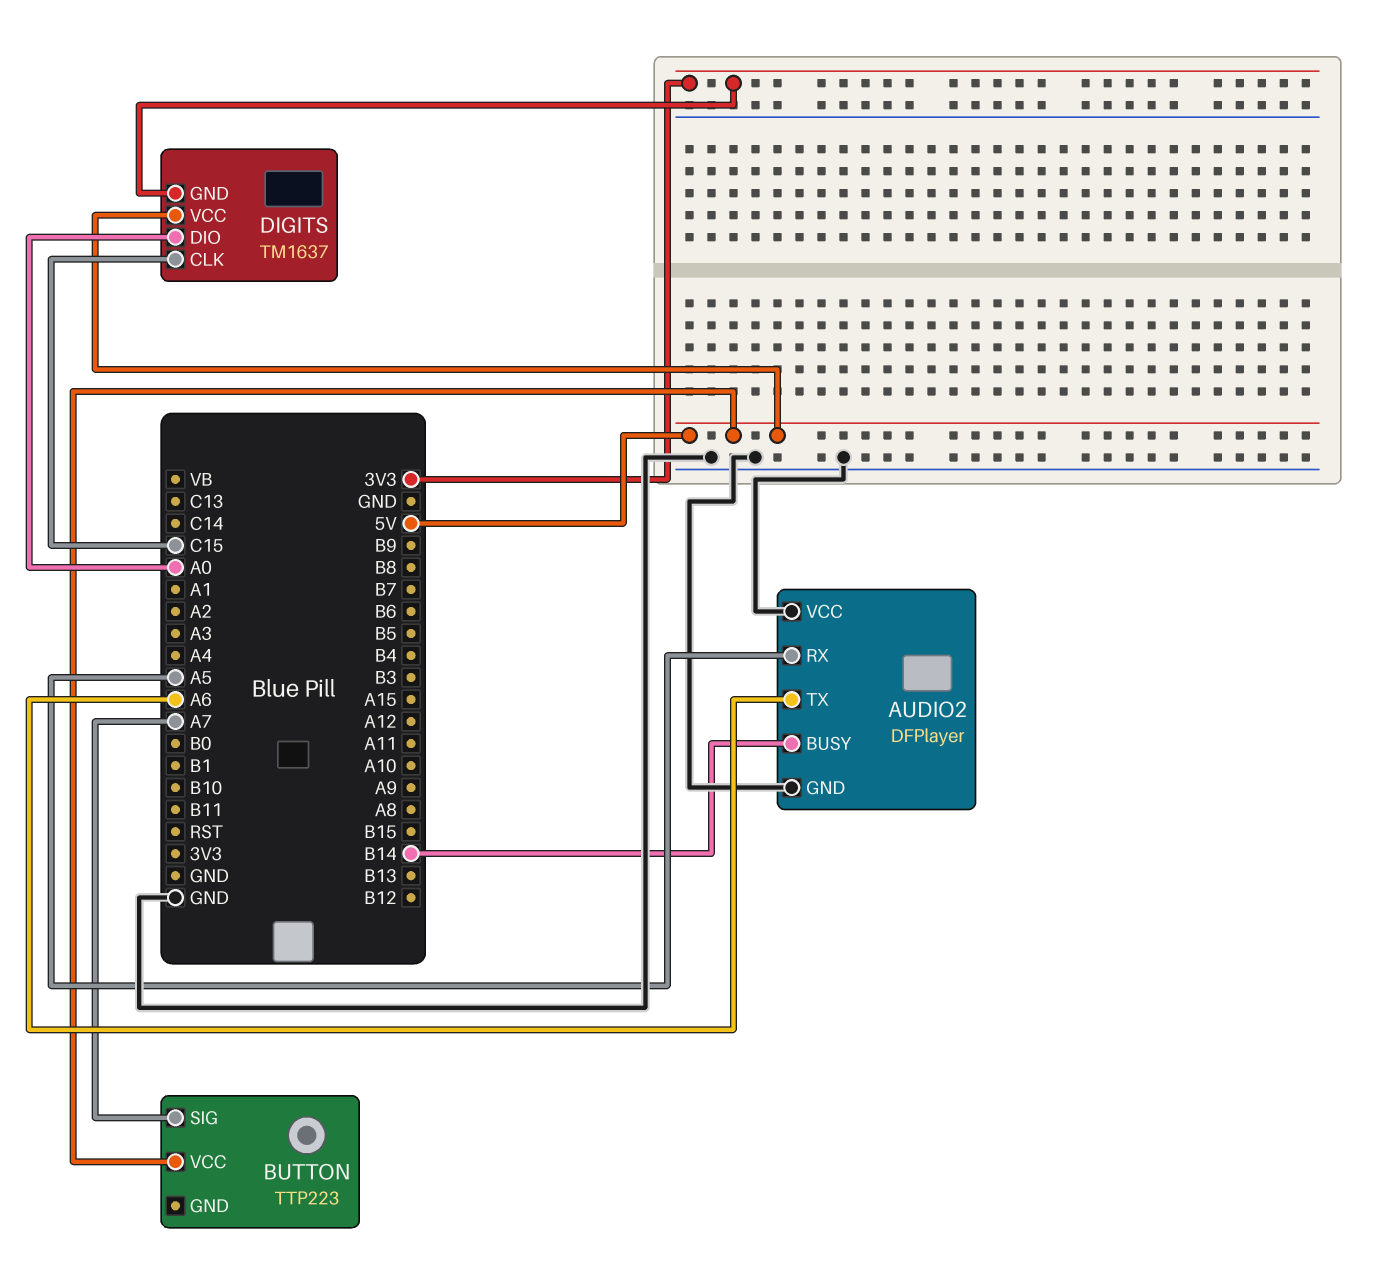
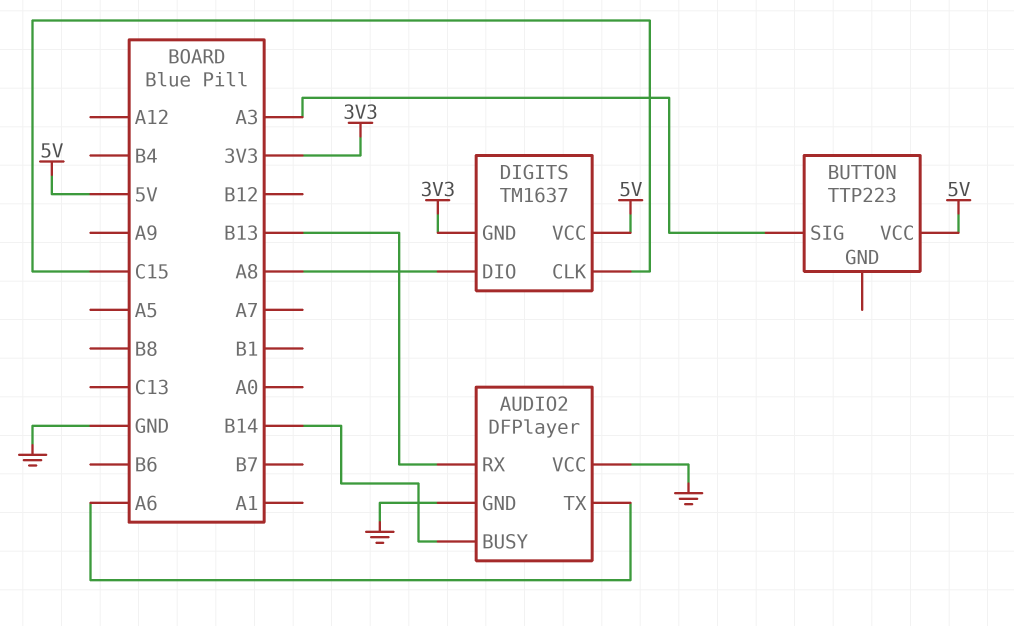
AUDIO2 pin RX: A5 -> B13
BUTTON pin SIG: A7 -> A3
DIGITS pin DIO: A0 -> A8

